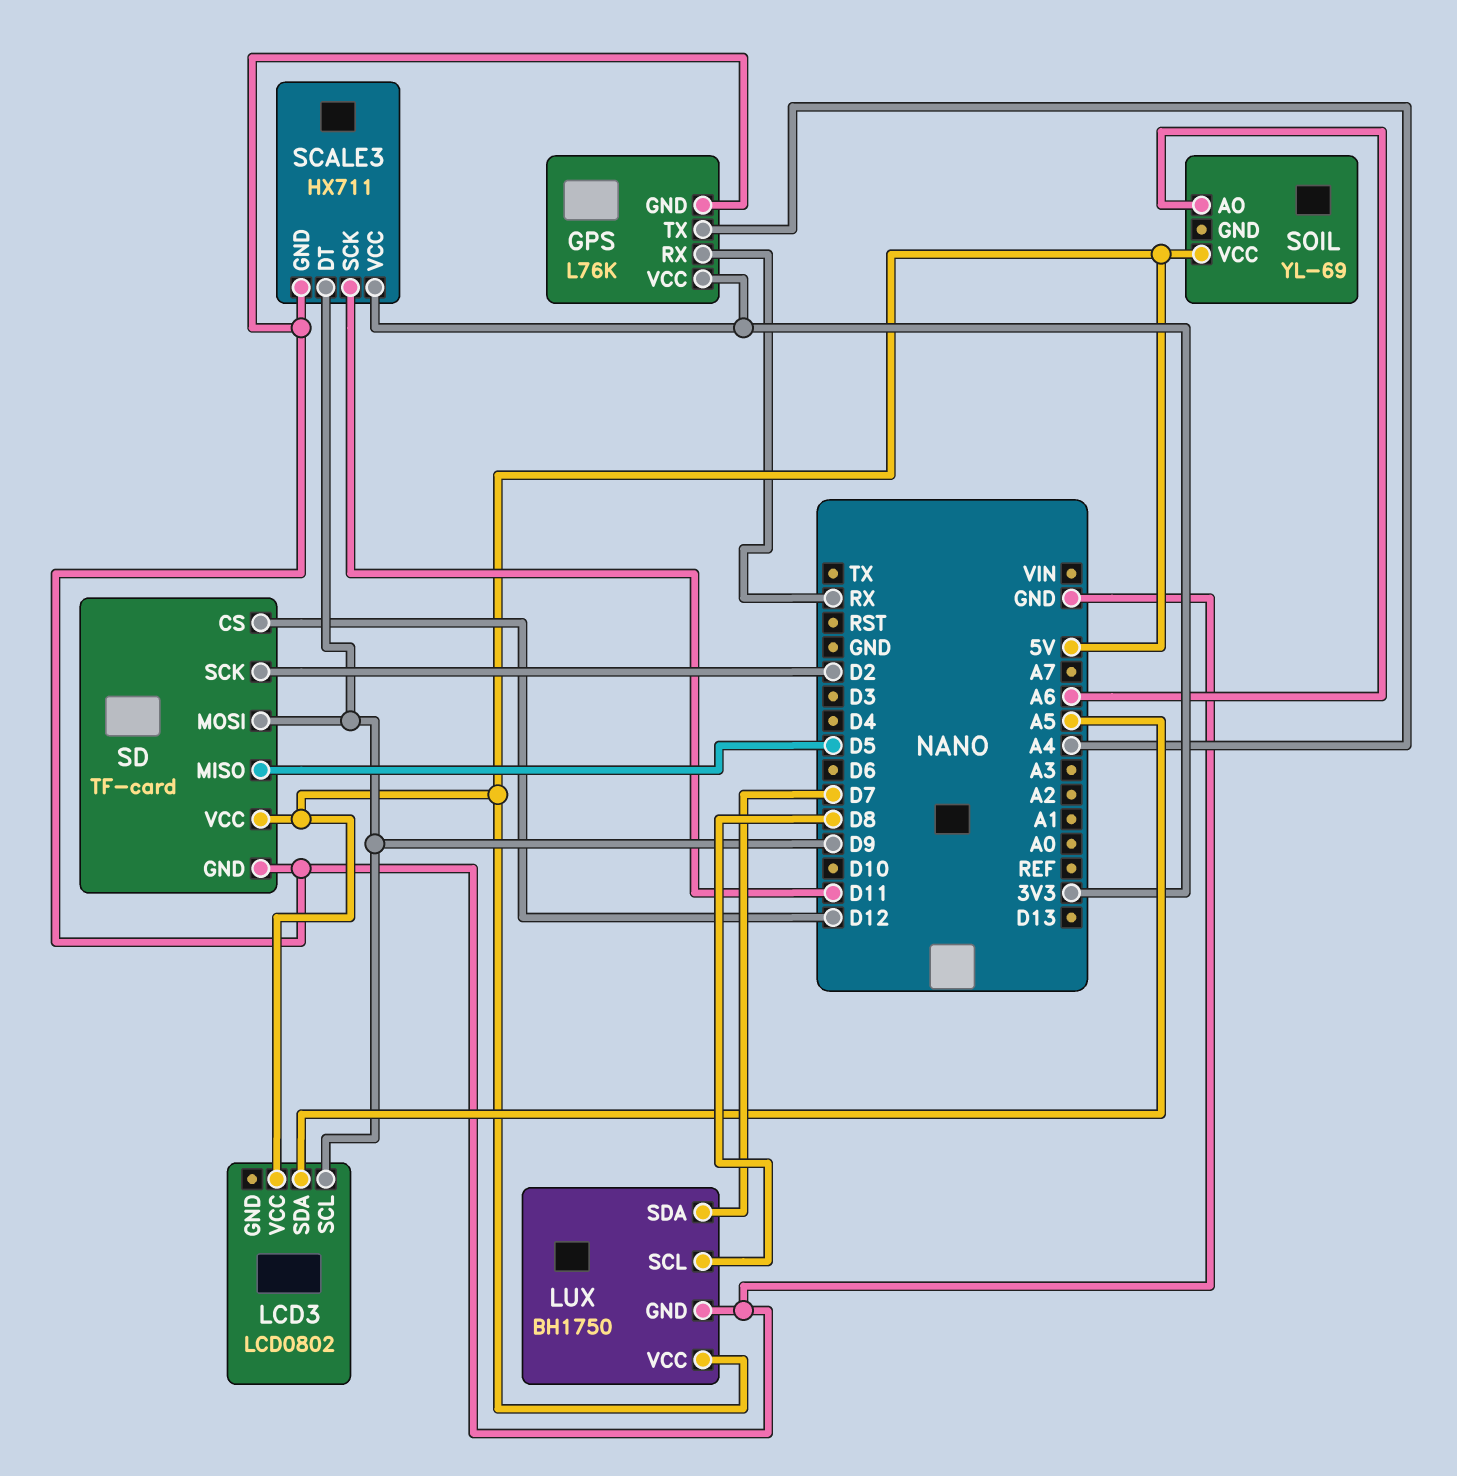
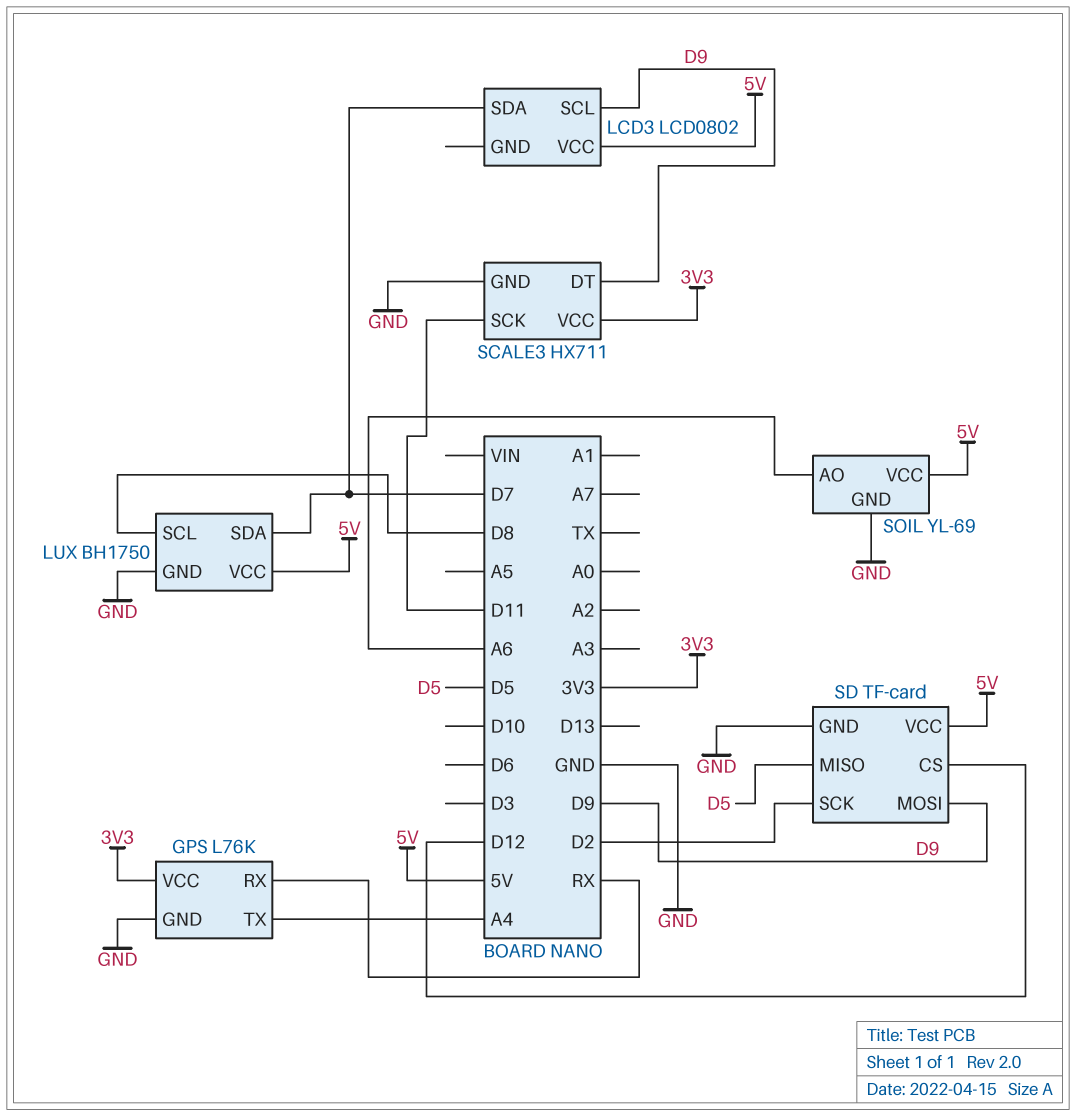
LCD3 pin SDA: A5 -> D7
SOIL pin GND: none -> GND

